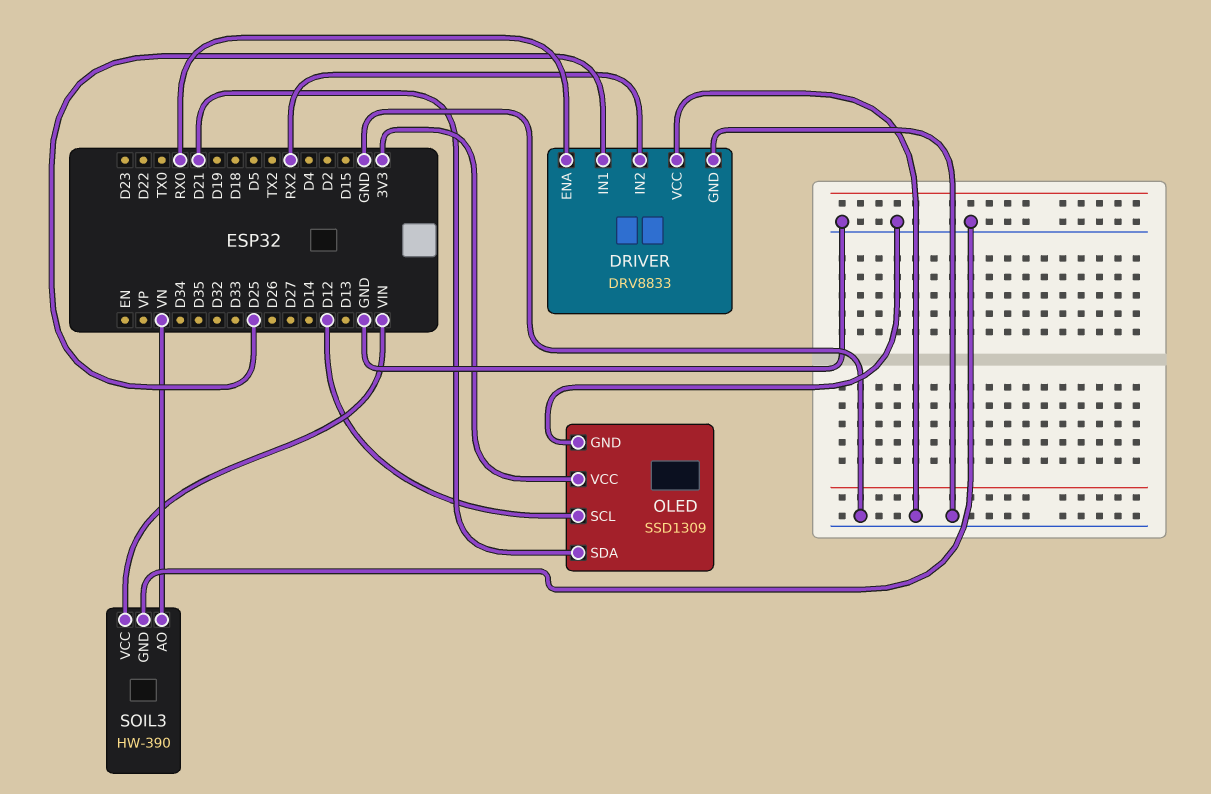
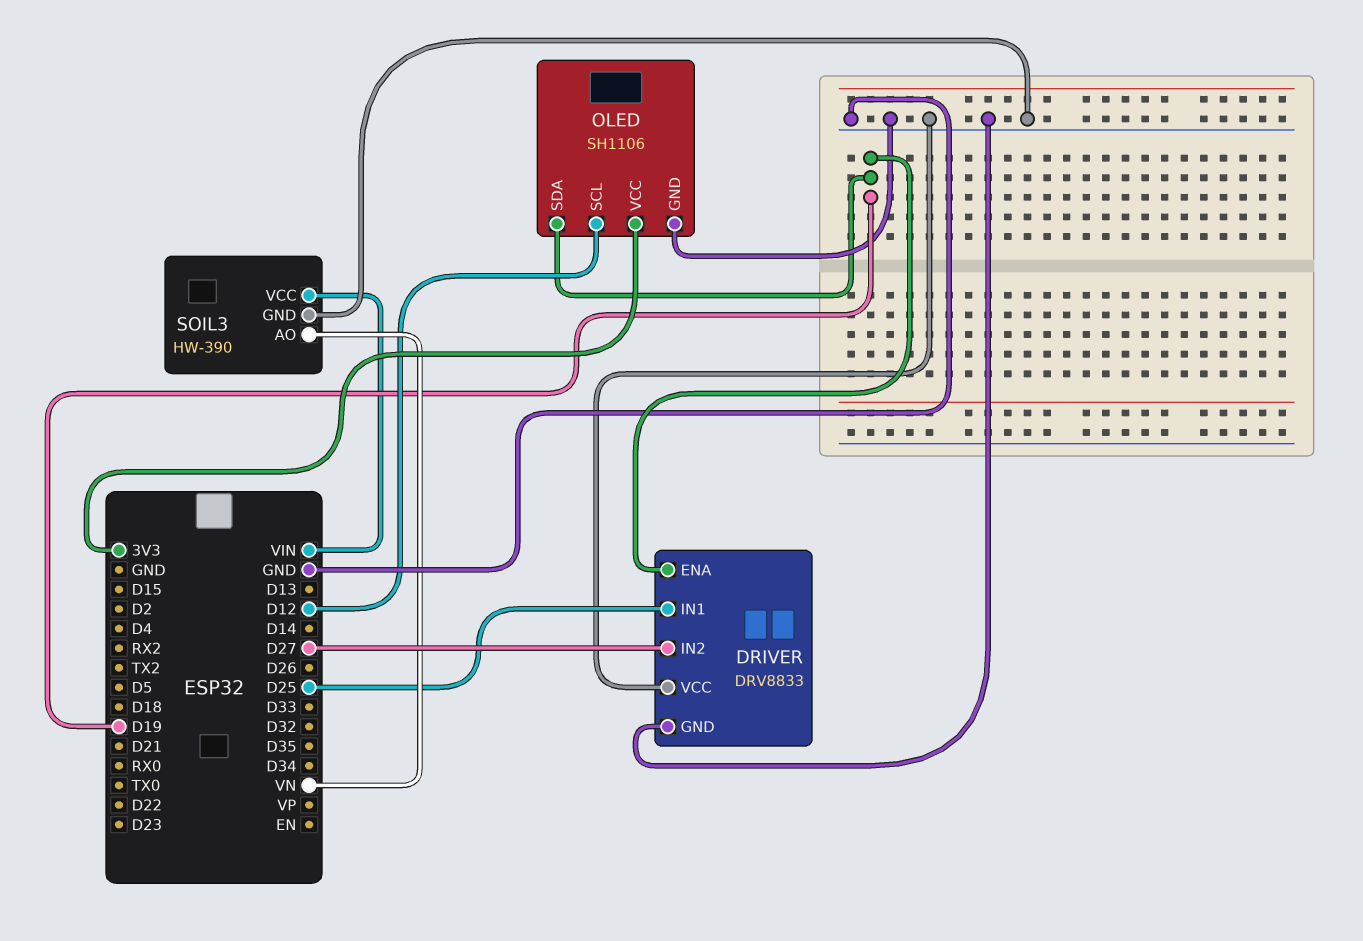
DRIVER pin ENA: RX0 -> D19
DRIVER pin IN2: RX2 -> D27
OLED: SSD1309 -> SH1106
OLED pin SDA: D21 -> D19

